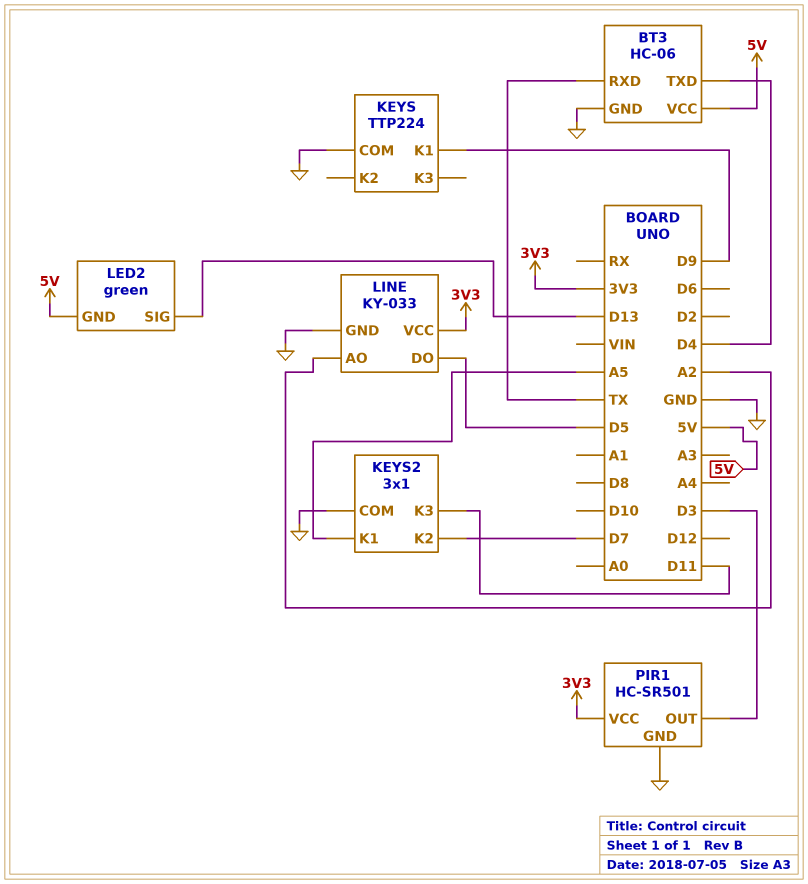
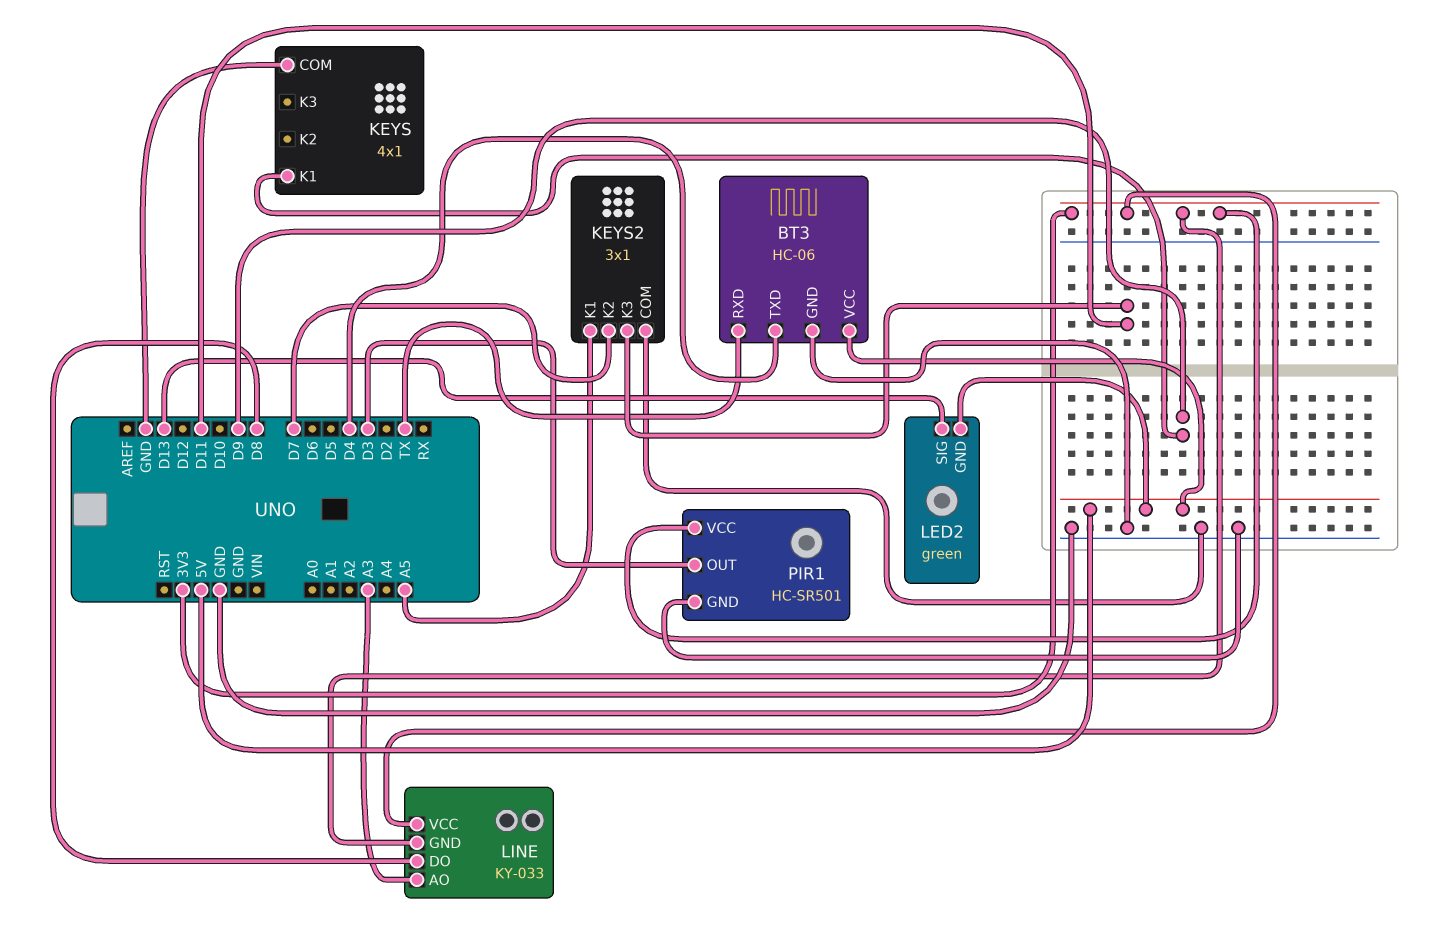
KEYS: TTP224 -> 4x1
LINE pin AO: A2 -> A3
LINE pin DO: D5 -> D8
LINE pin GND: GND -> 3V3

